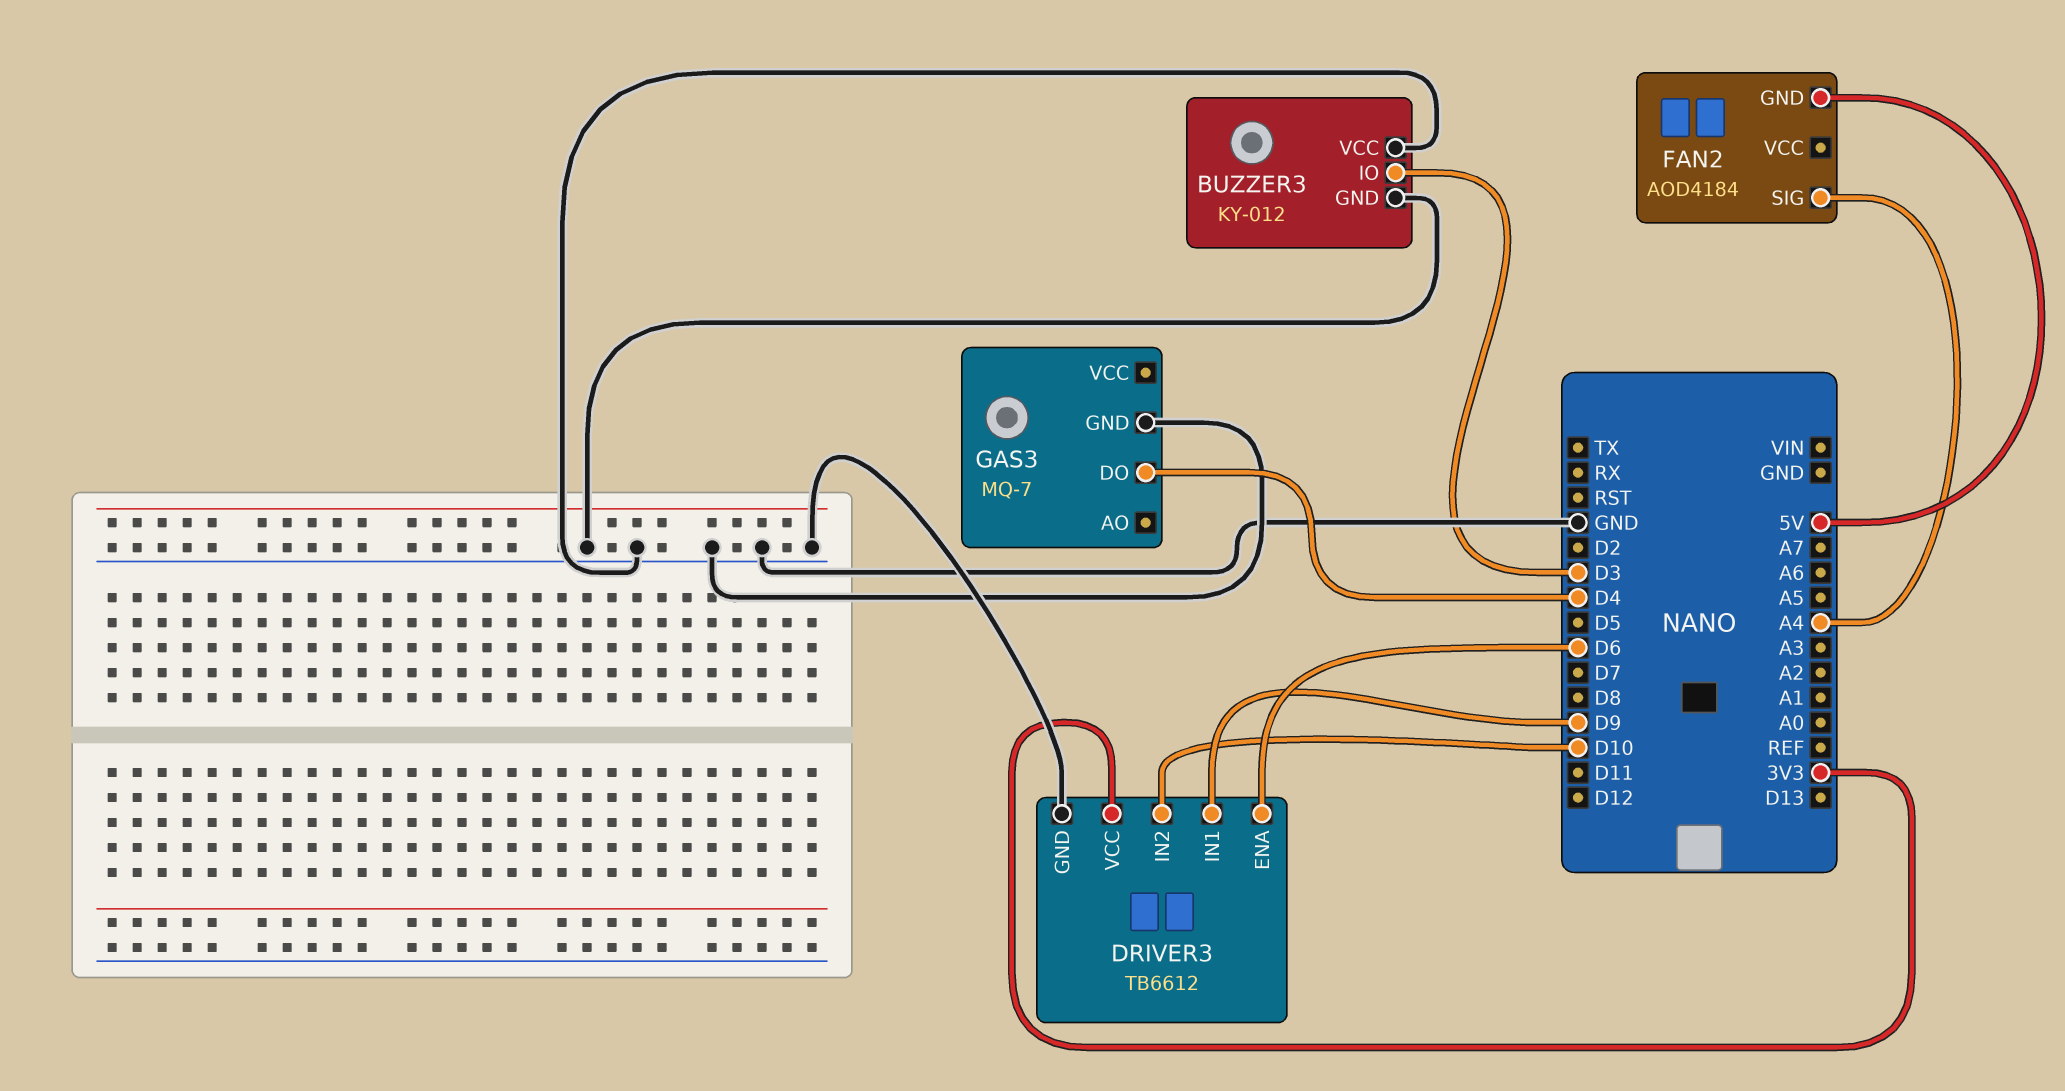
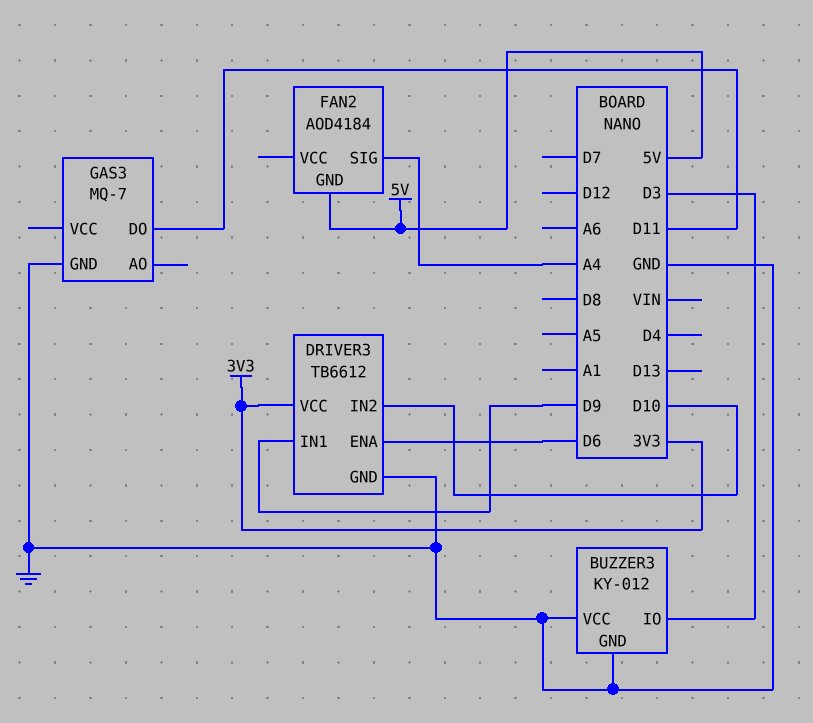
GAS3 pin DO: D4 -> D11

